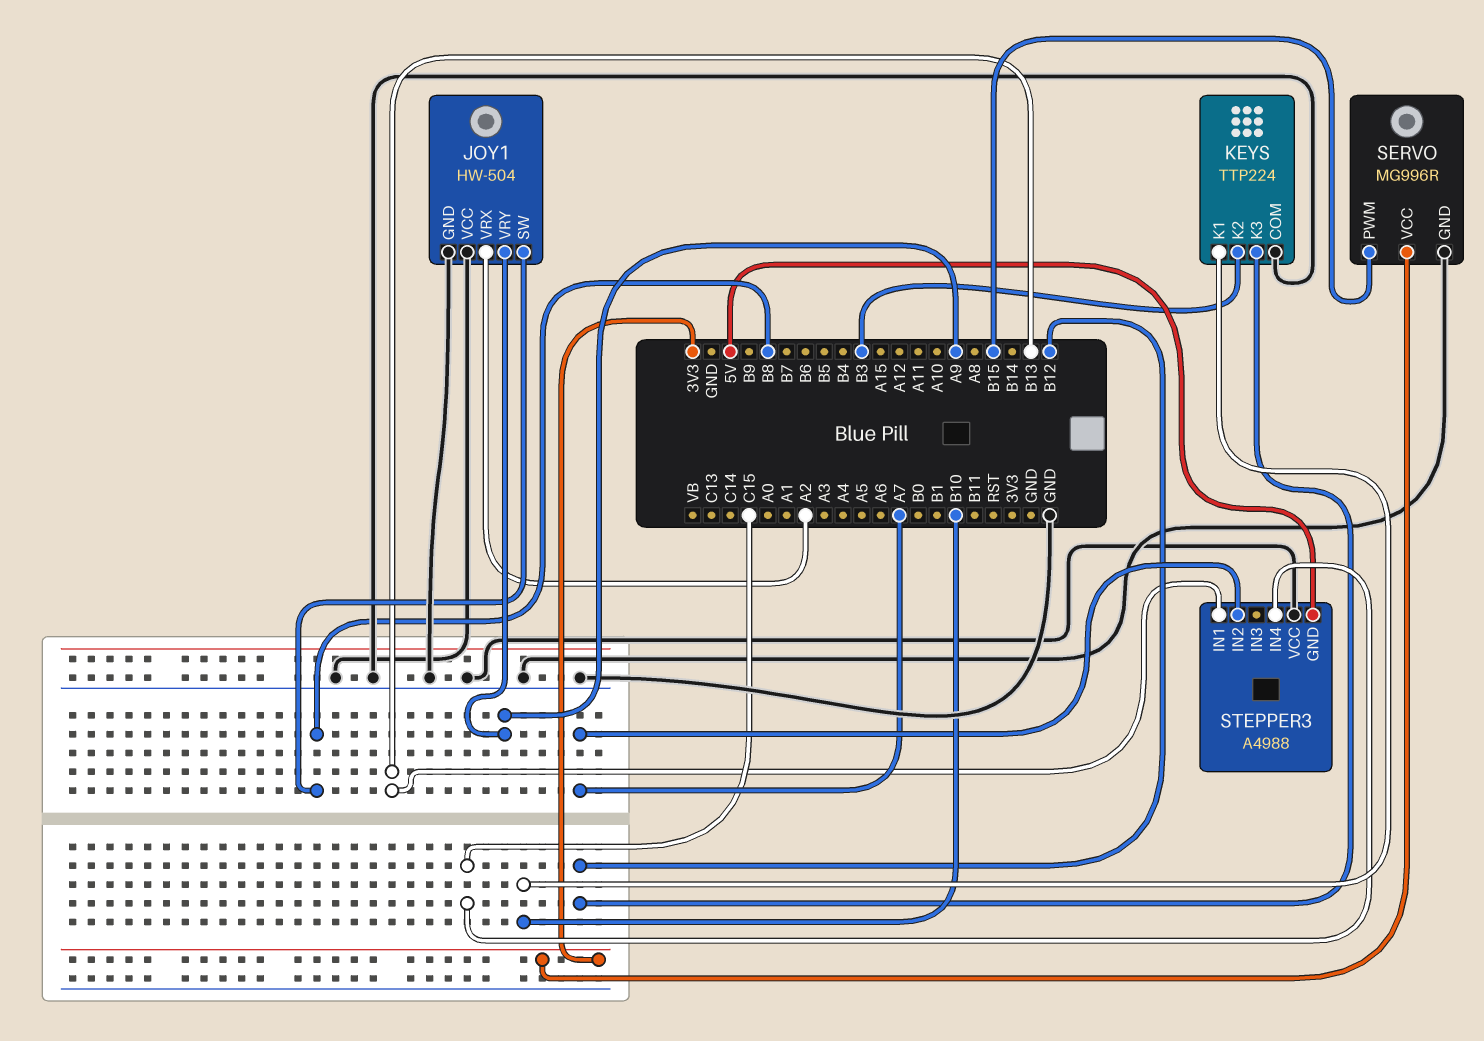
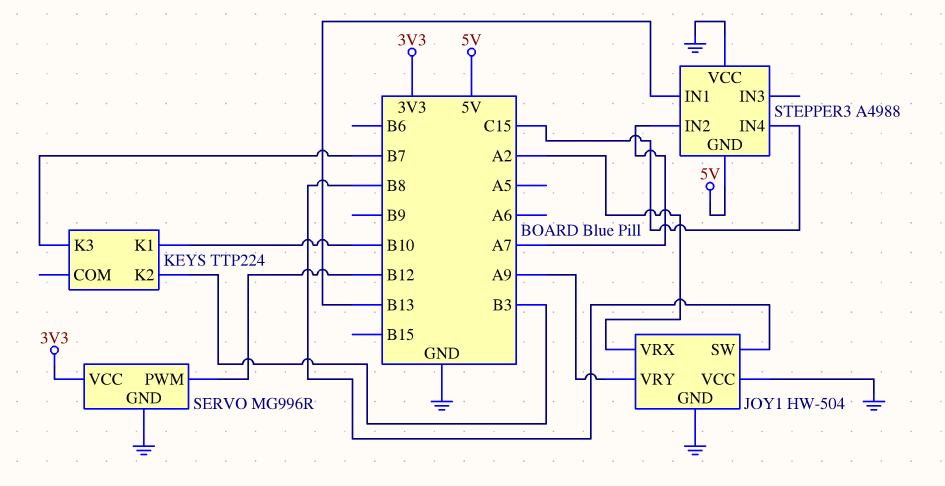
KEYS pin COM: GND -> none
KEYS pin K3: B12 -> B7
SERVO pin PWM: B15 -> B12

